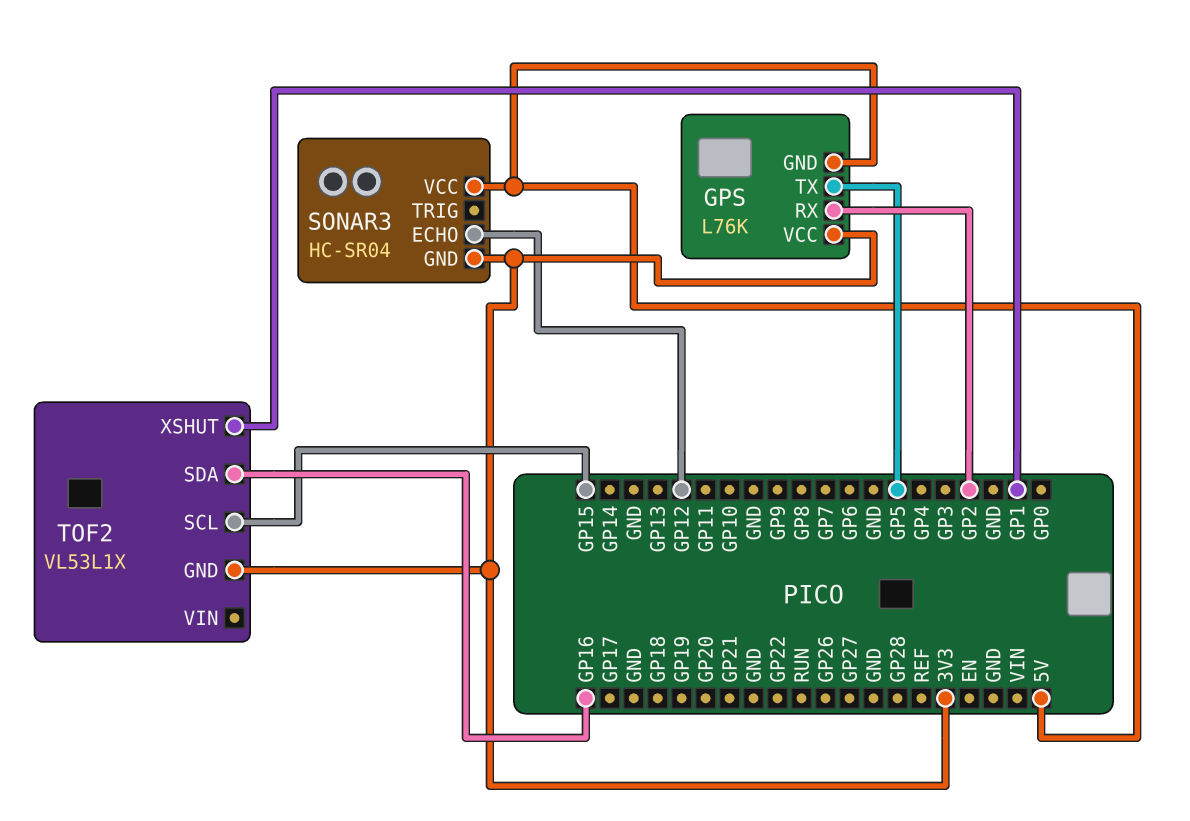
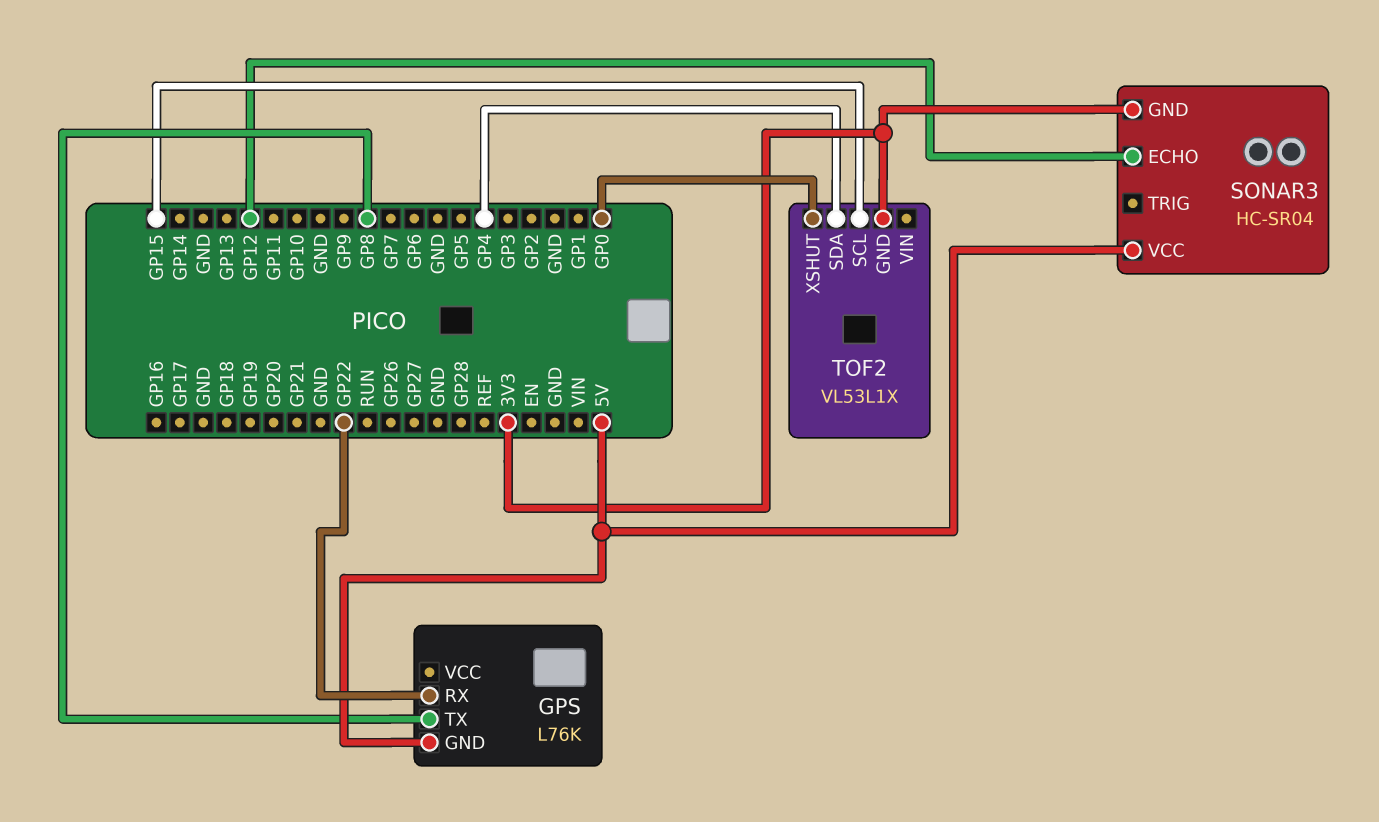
GPS pin RX: GP2 -> GP22
GPS pin TX: GP5 -> GP8
GPS pin VCC: 3V3 -> none
TOF2 pin SDA: GP16 -> GP4
TOF2 pin XSHUT: GP1 -> GP0

